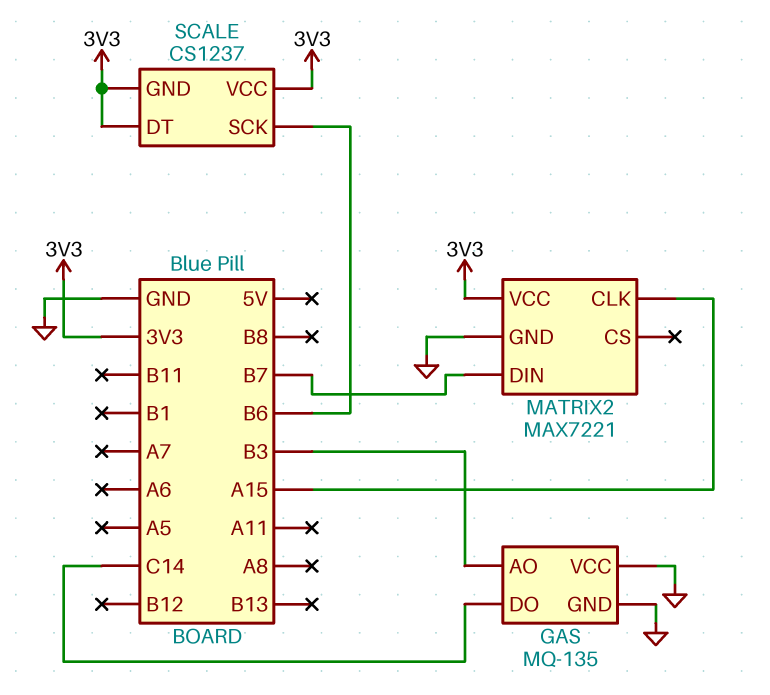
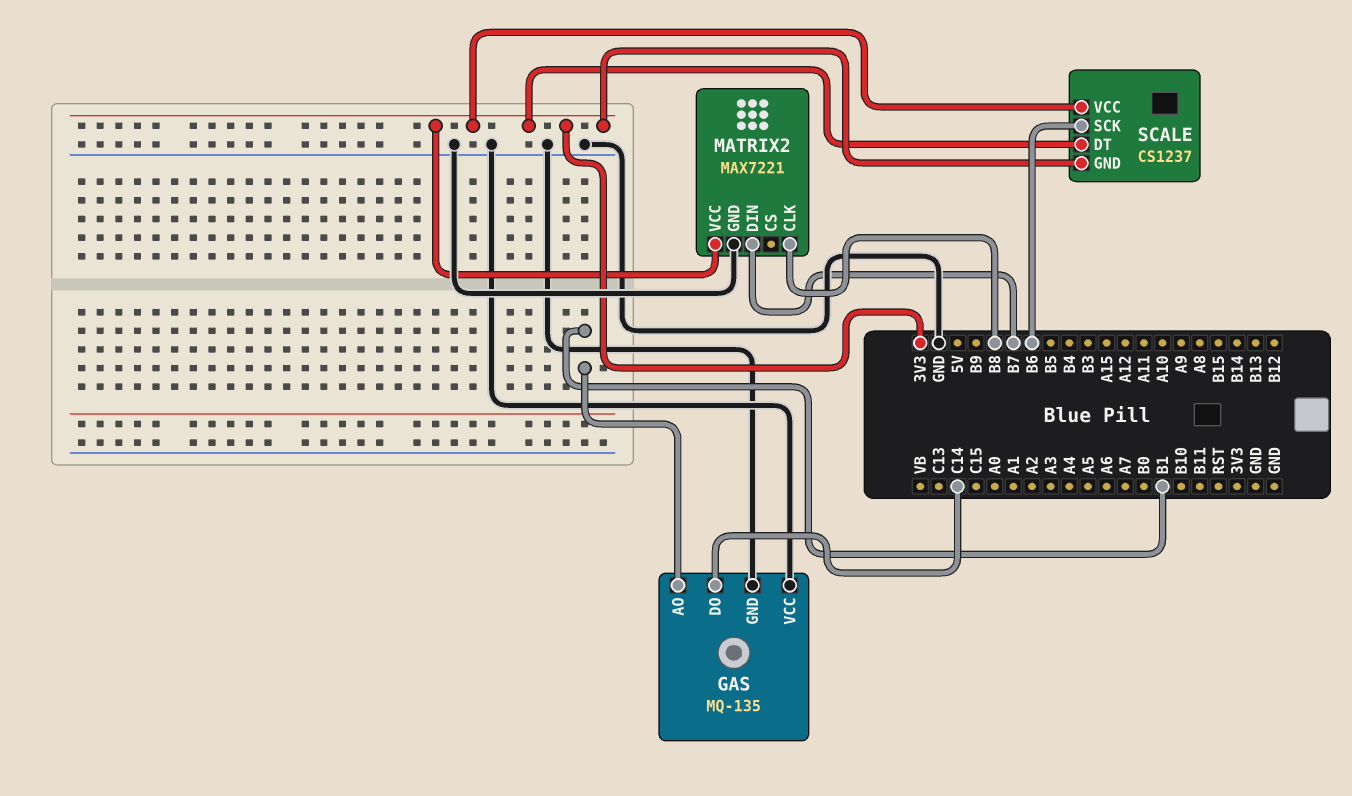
GAS pin AO: B3 -> B1
MATRIX2 pin CLK: A15 -> B8

